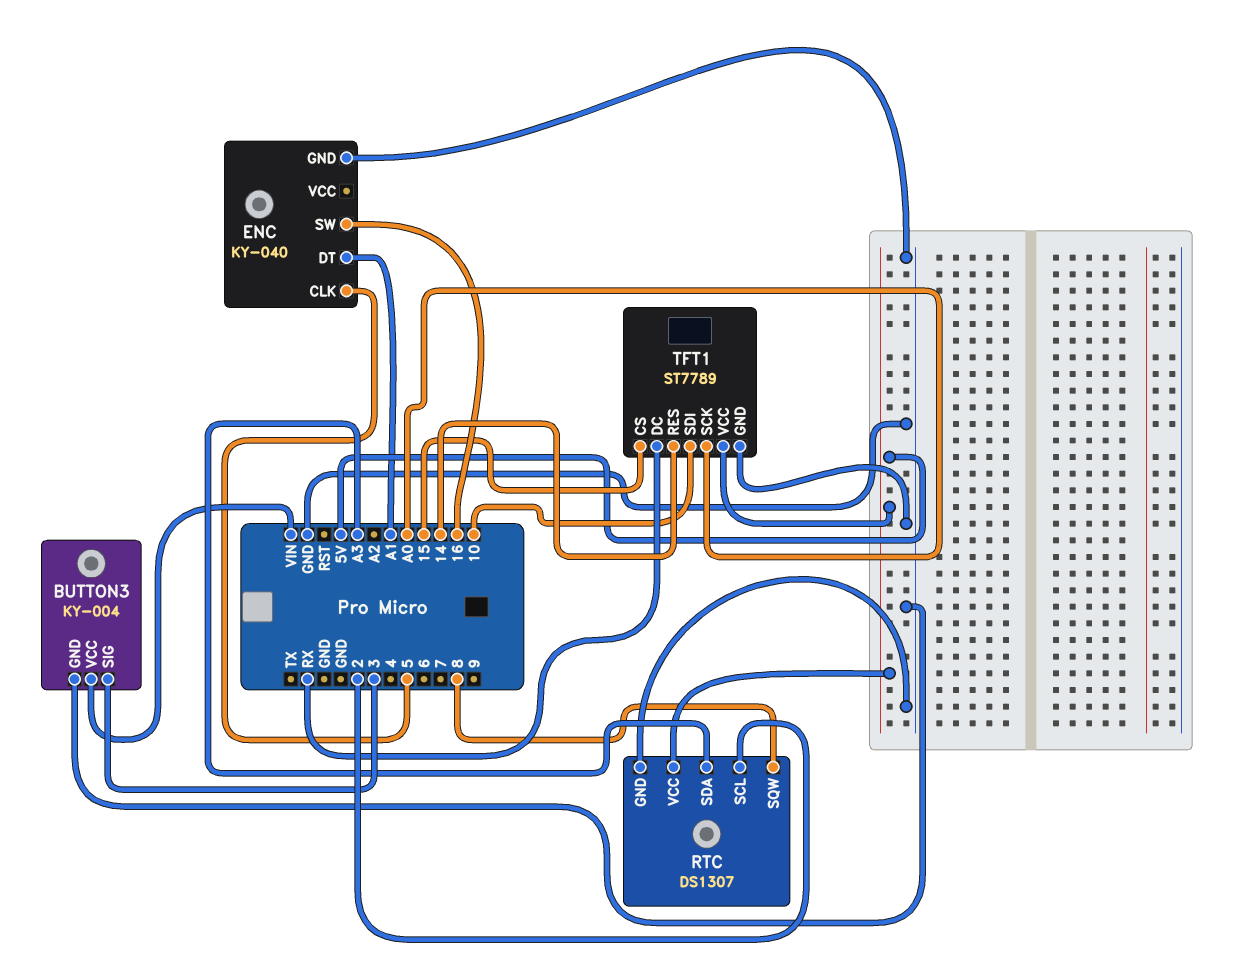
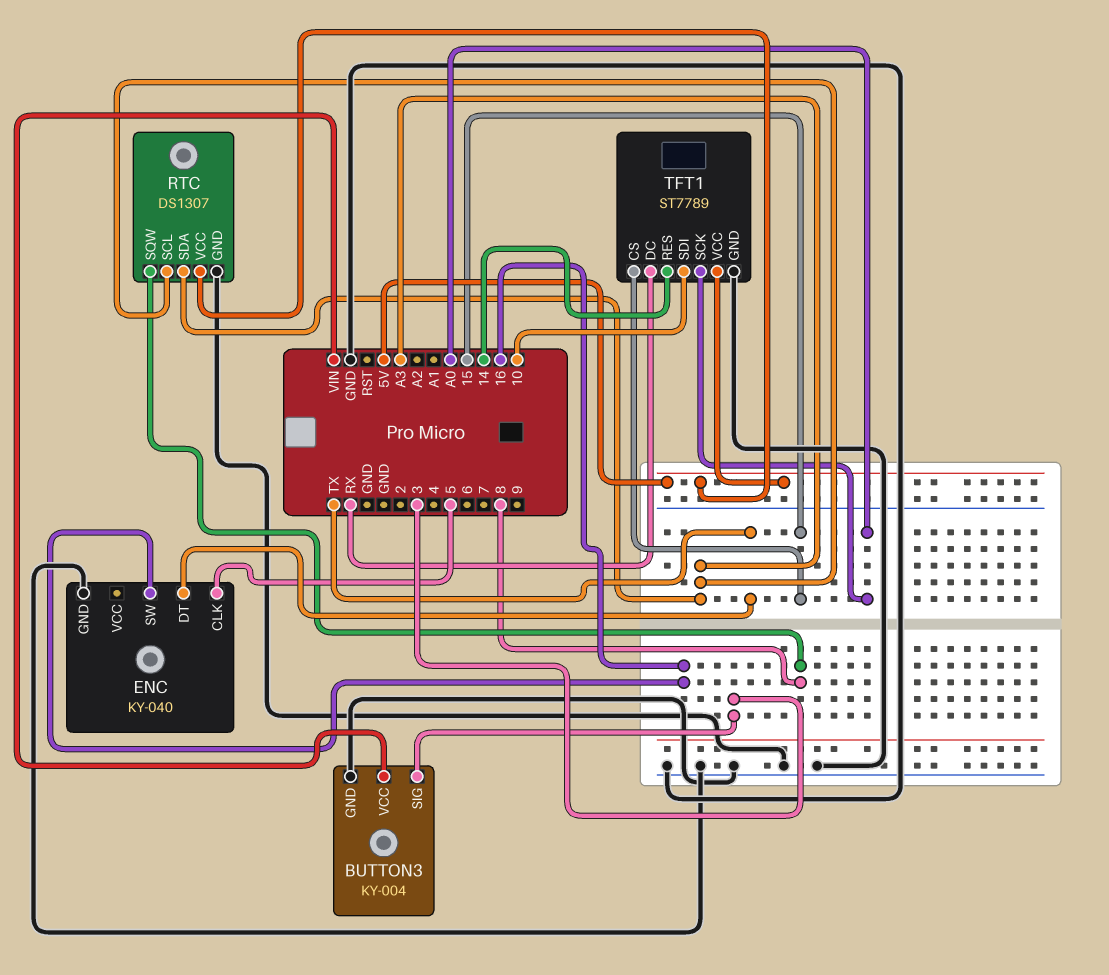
ENC pin DT: A1 -> TX
RTC pin SCL: 2 -> A3

